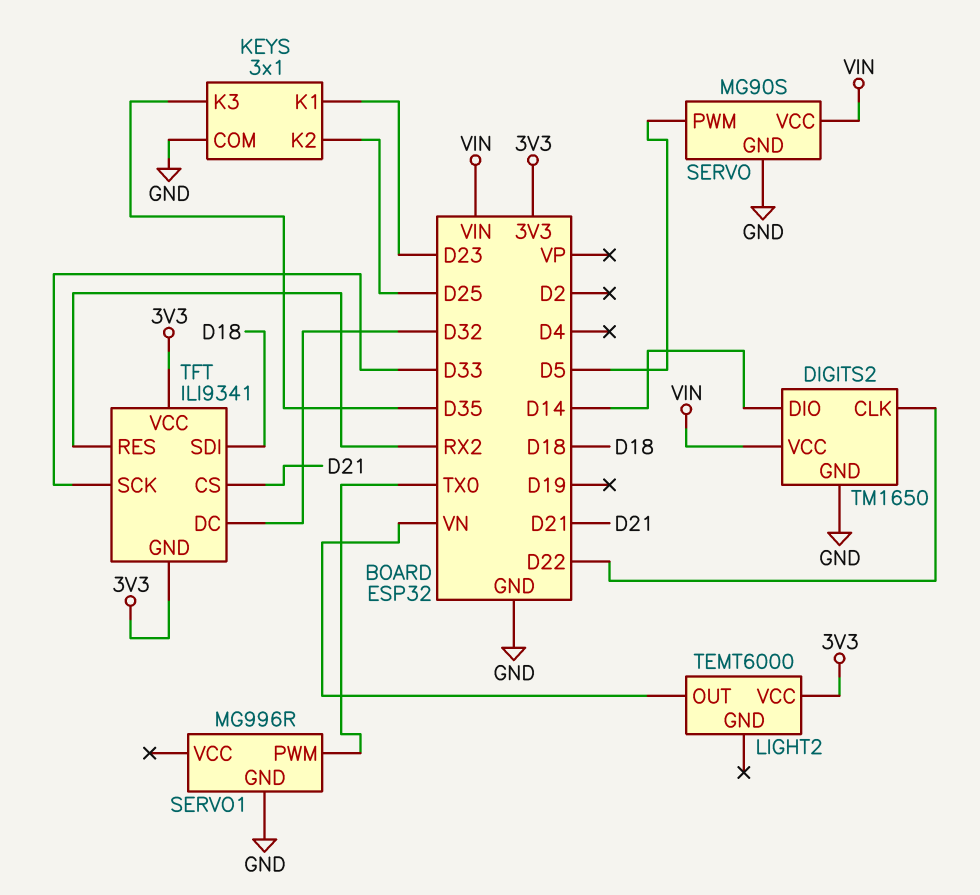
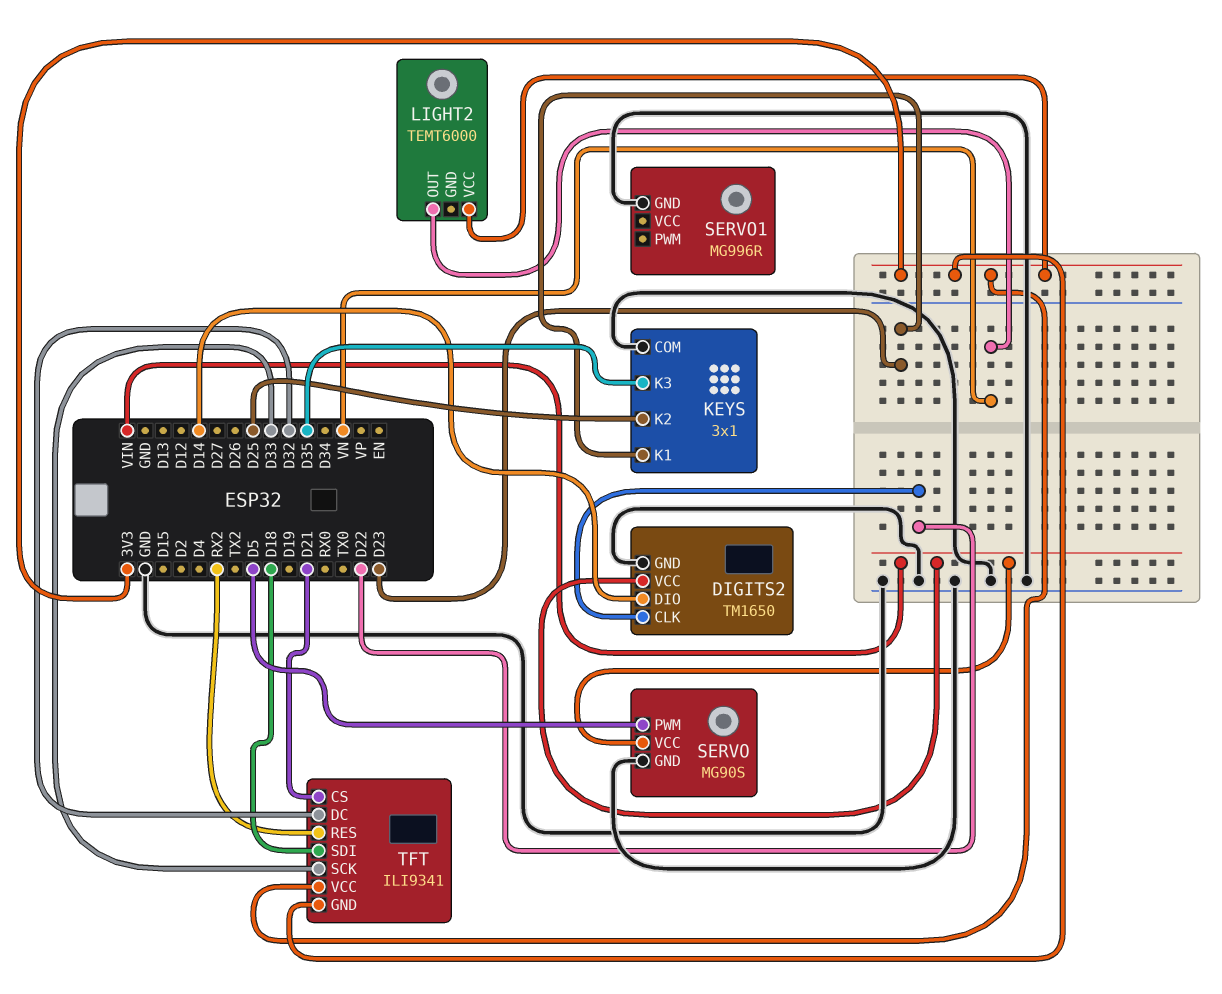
SERVO1 pin PWM: TX0 -> none

